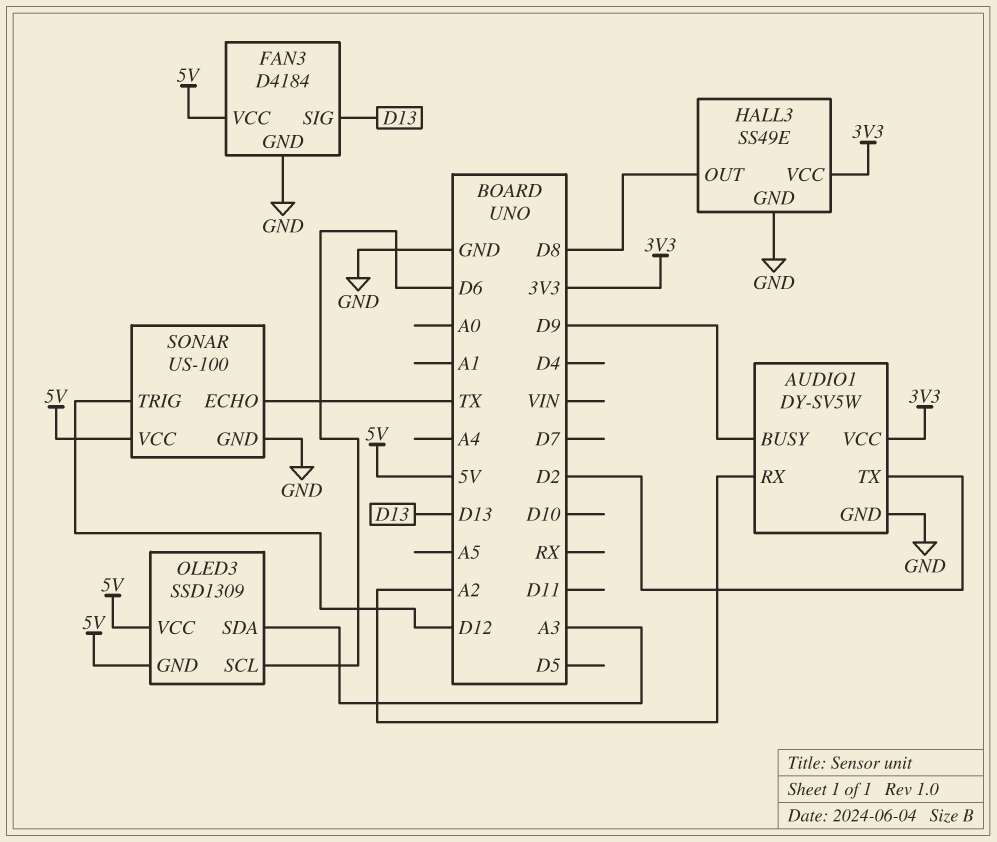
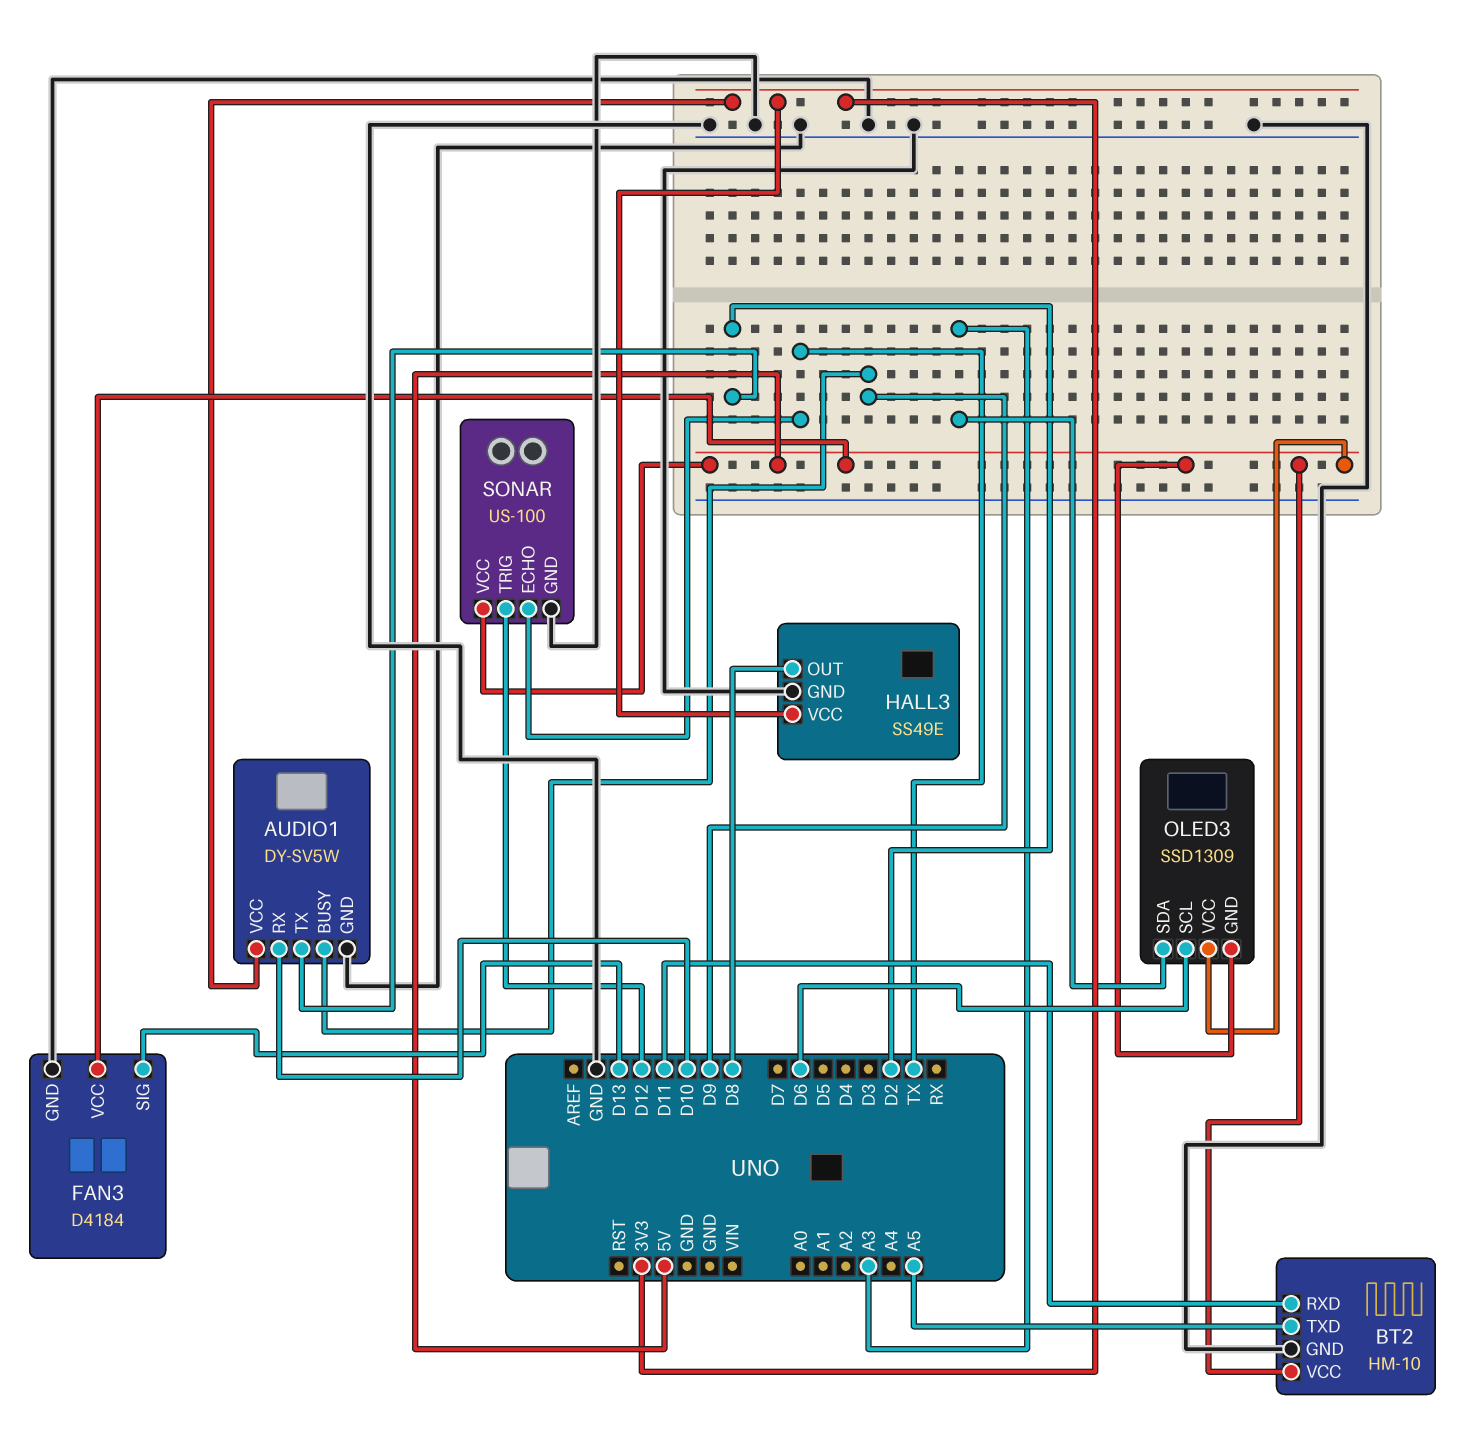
AUDIO1 pin RX: A2 -> D10
BT2: none -> HM-10
BT2 pin GND: none -> GND
BT2 pin RXD: none -> D11
BT2 pin TXD: none -> A5
BT2 pin VCC: none -> 5V

